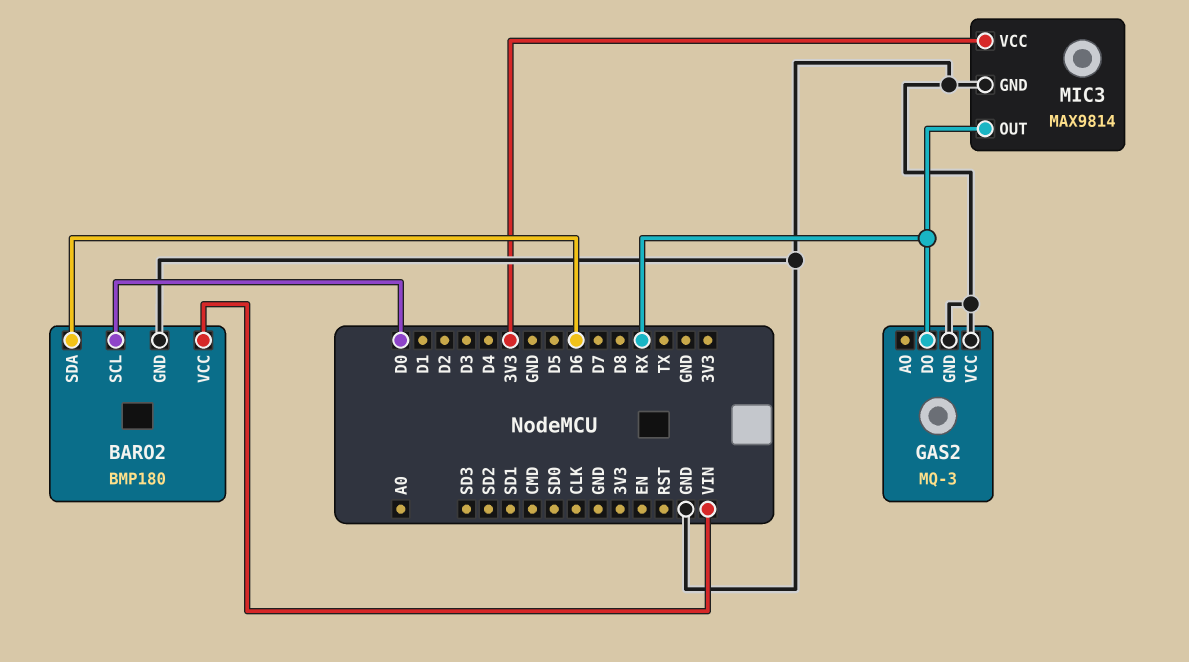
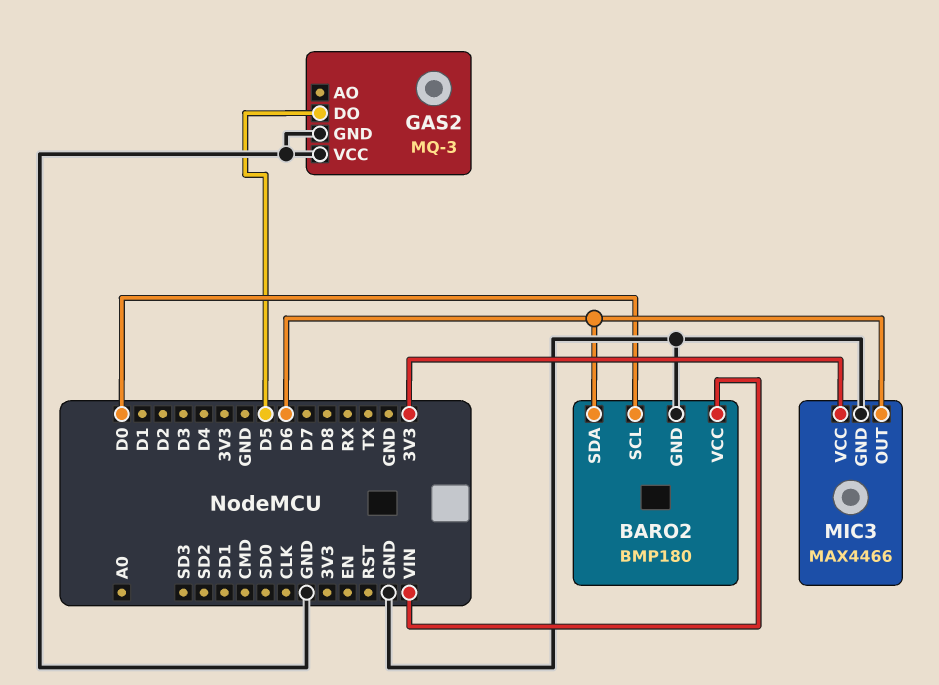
GAS2 pin DO: RX -> D5
MIC3: MAX9814 -> MAX4466
MIC3 pin OUT: RX -> D6

